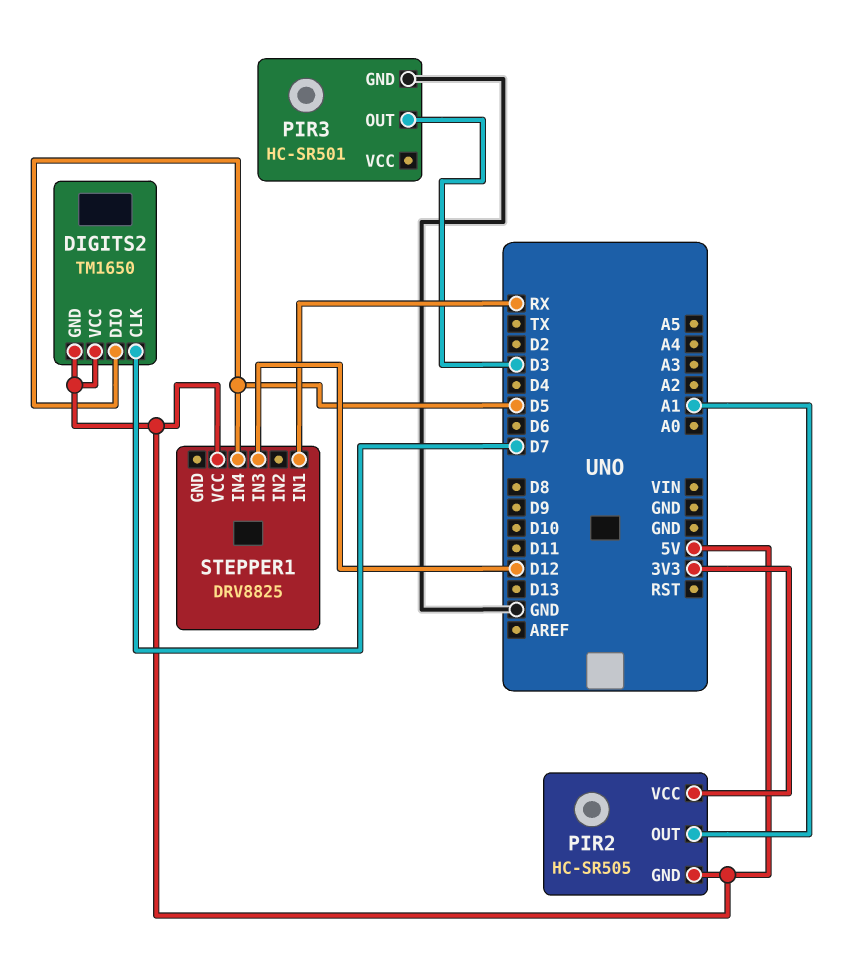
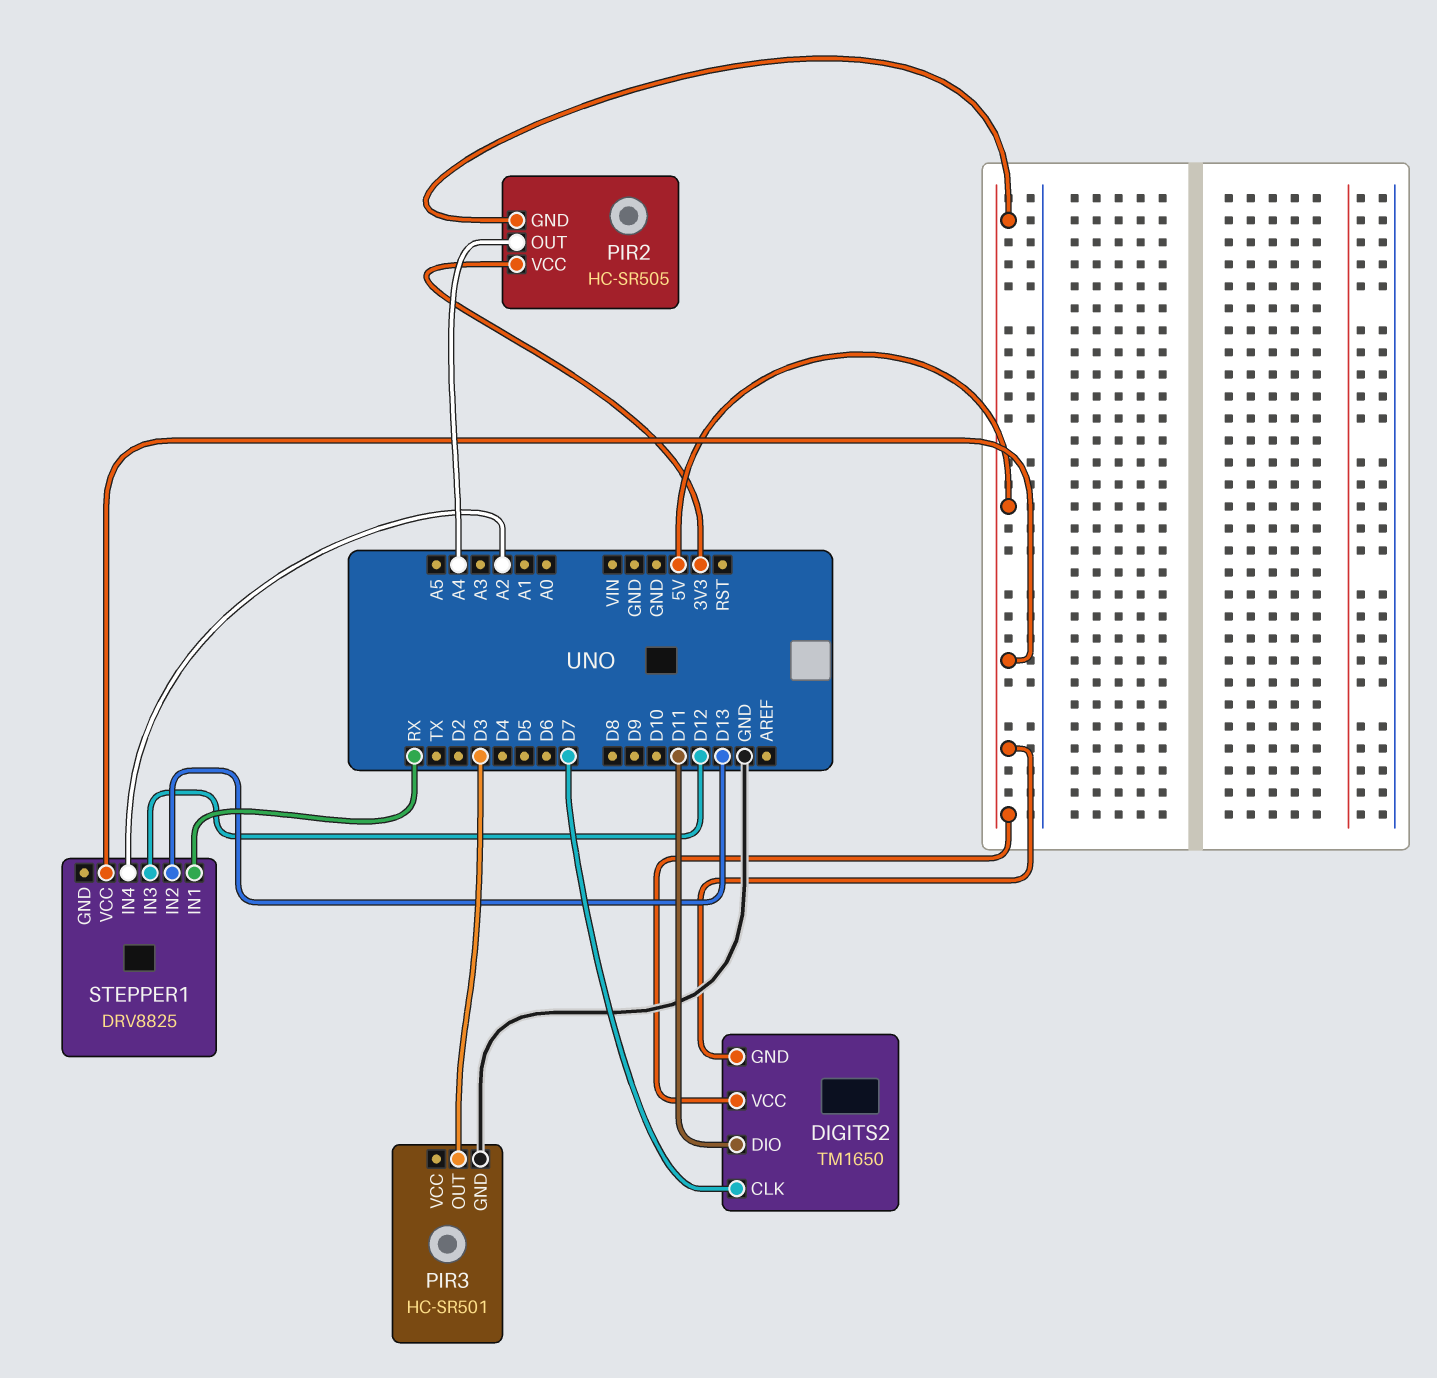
DIGITS2 pin DIO: D5 -> D11
PIR2 pin OUT: A1 -> A4
STEPPER1 pin IN2: none -> D13
STEPPER1 pin IN4: D5 -> A2

